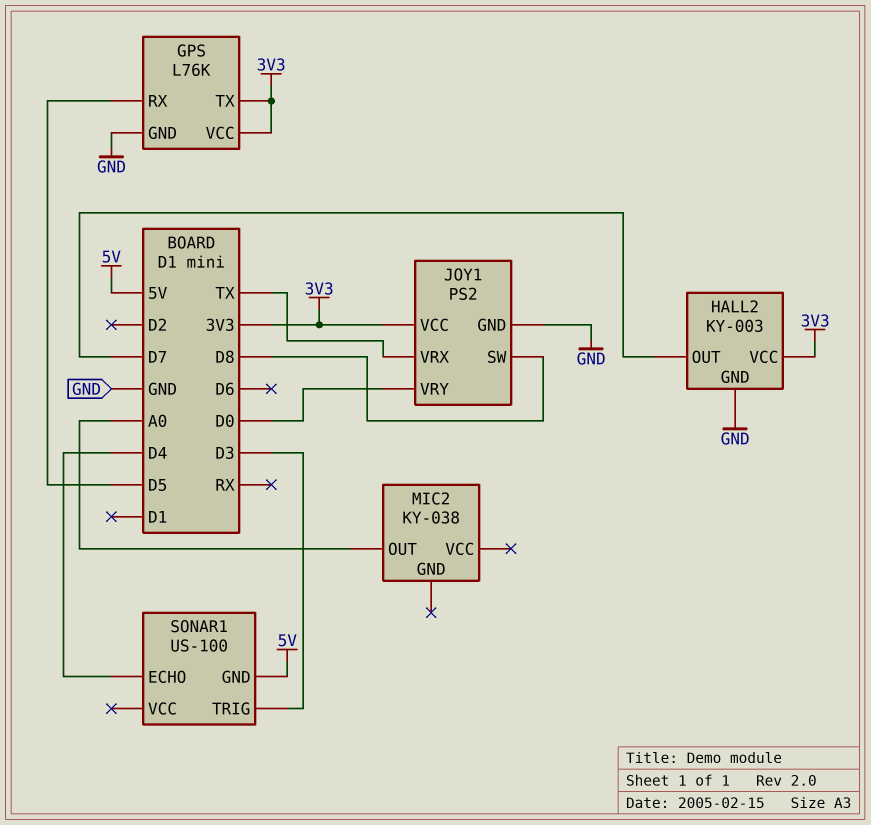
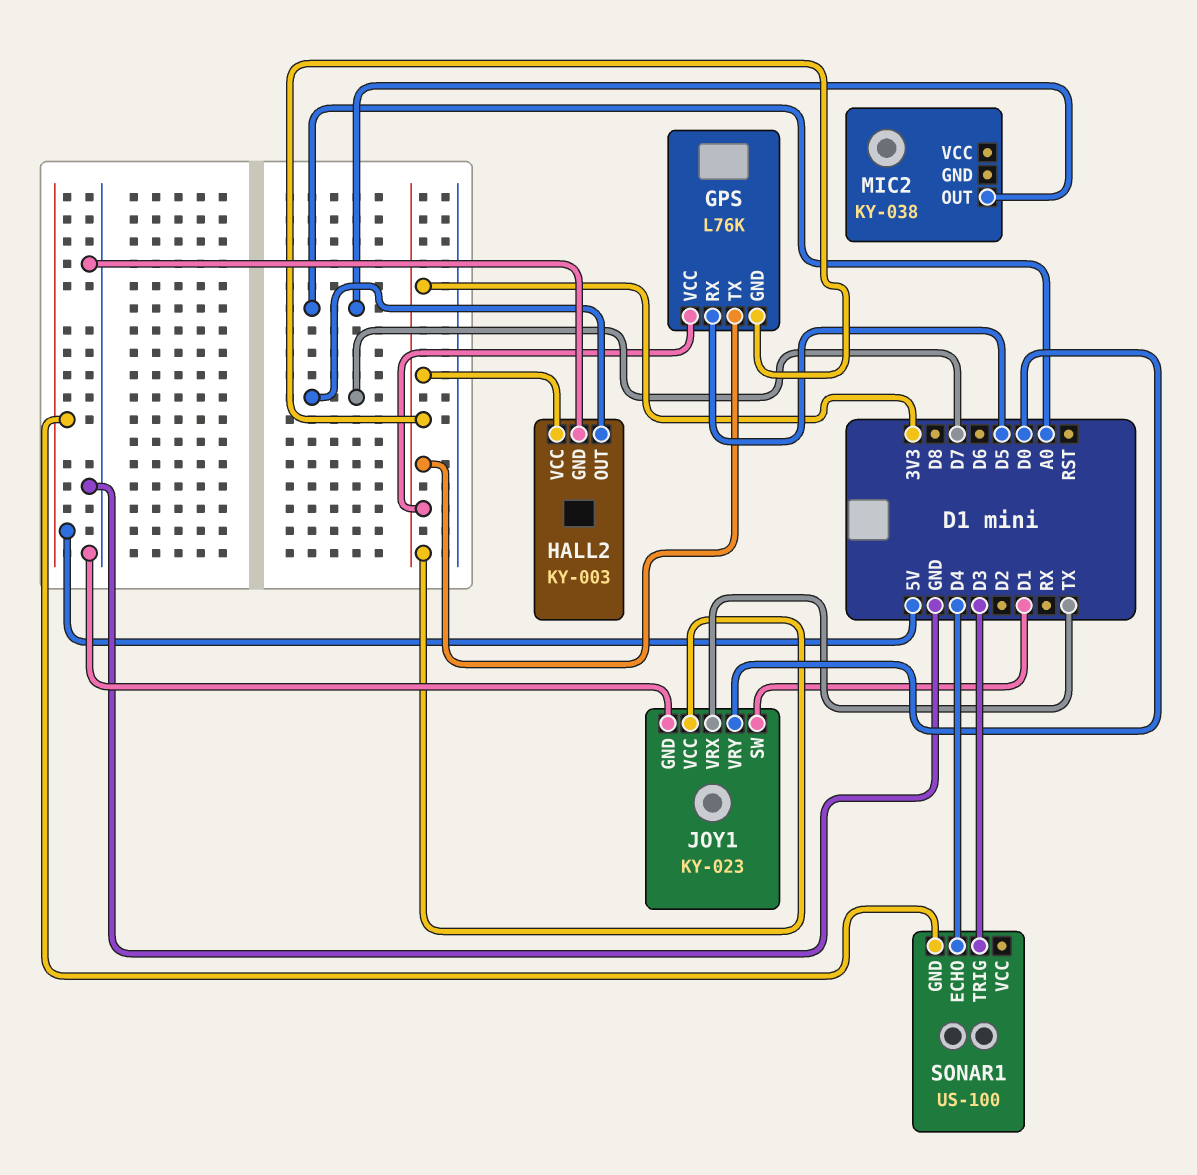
GPS pin GND: GND -> 3V3
JOY1: PS2 -> KY-023
JOY1 pin SW: D8 -> D1

